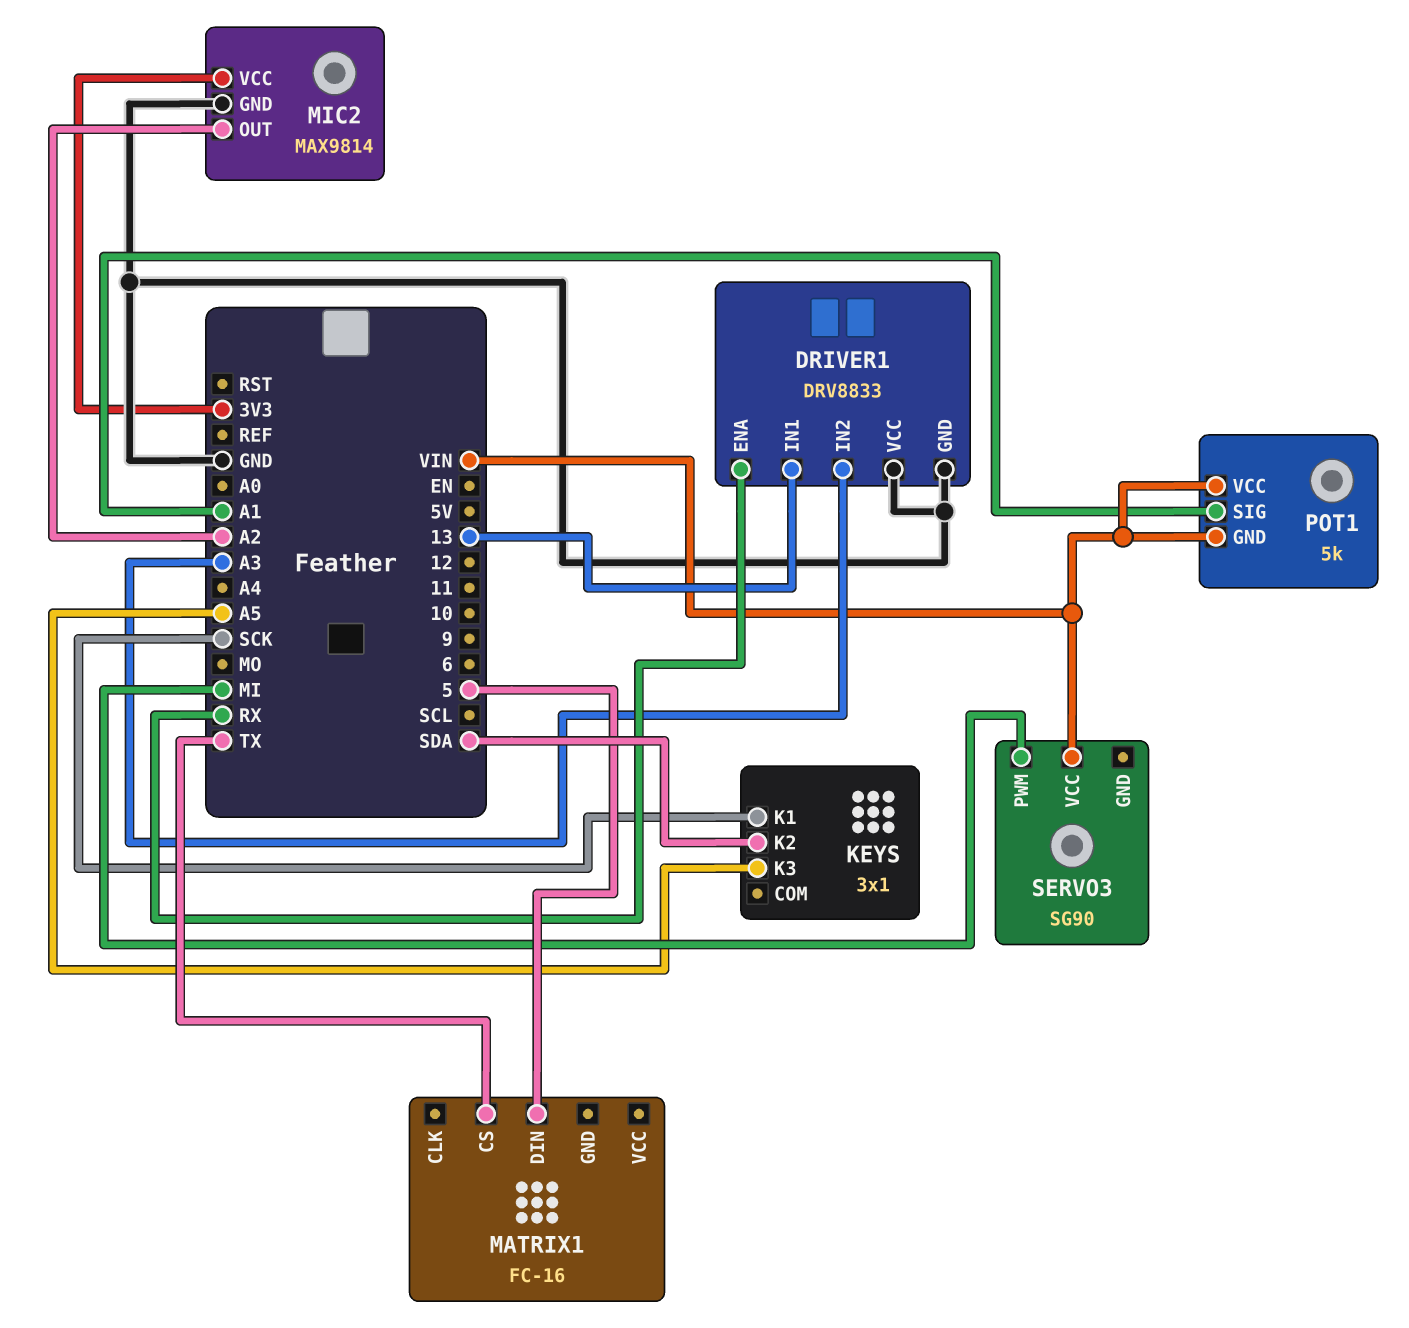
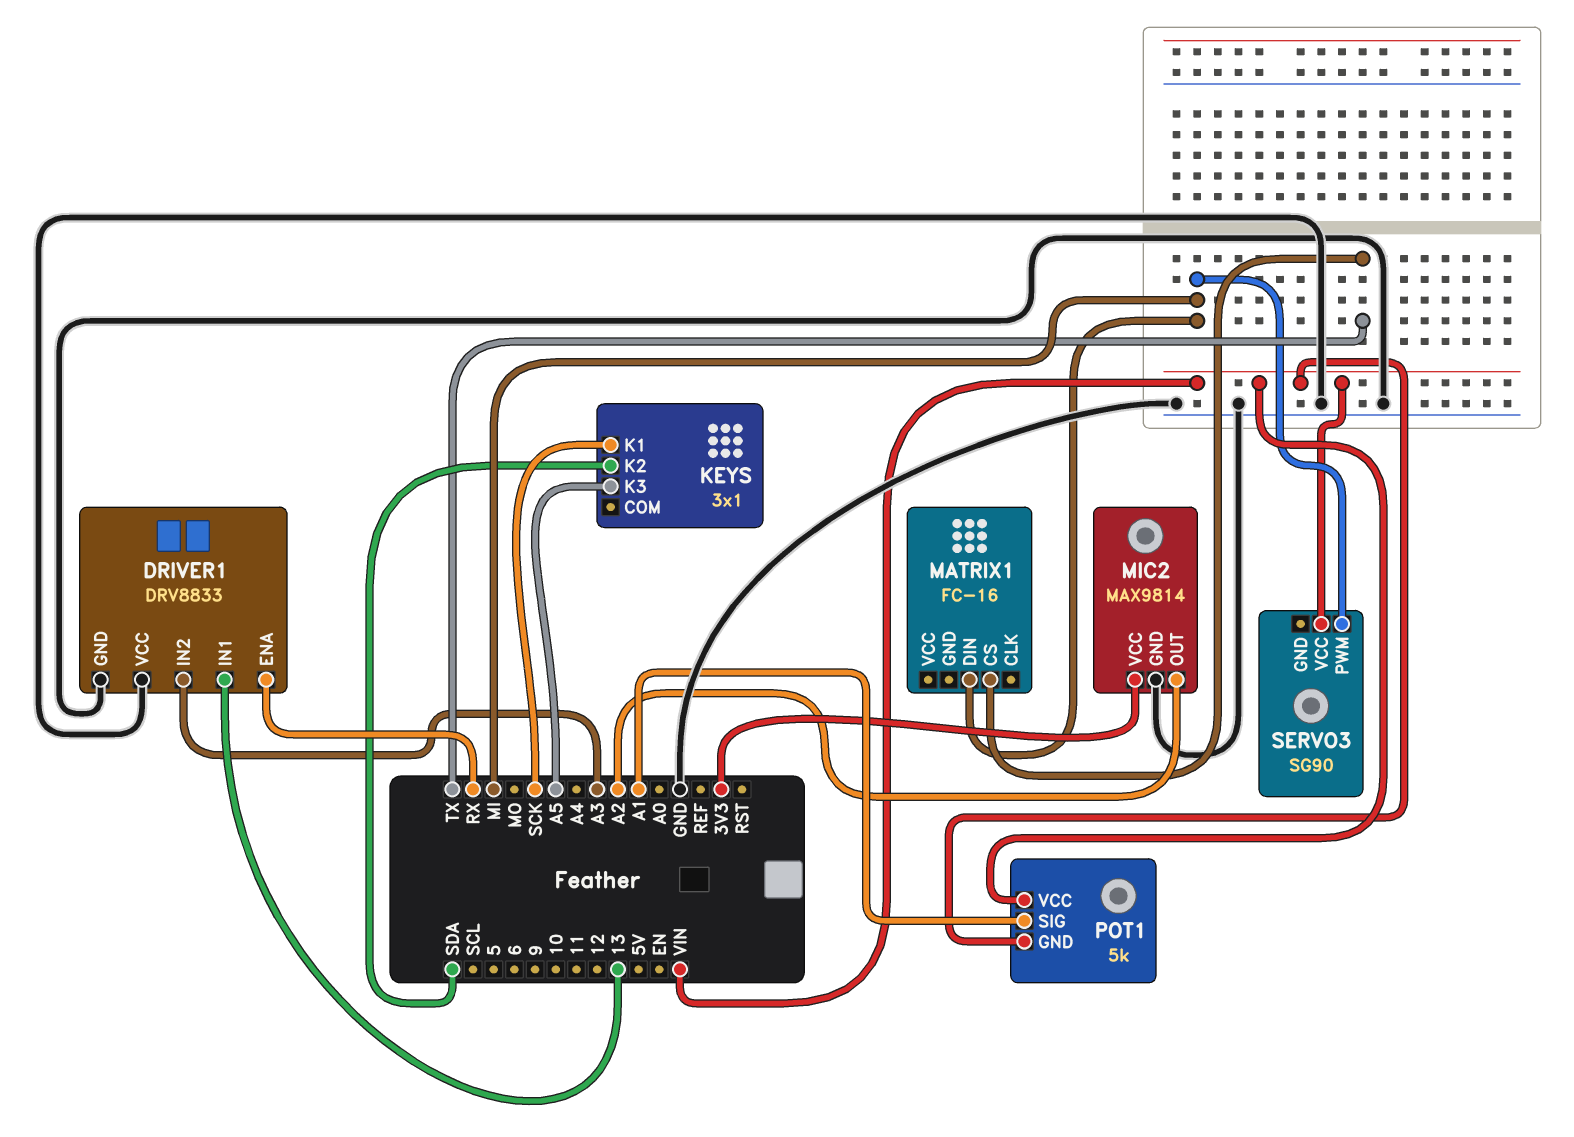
MATRIX1 pin DIN: 5 -> MI

